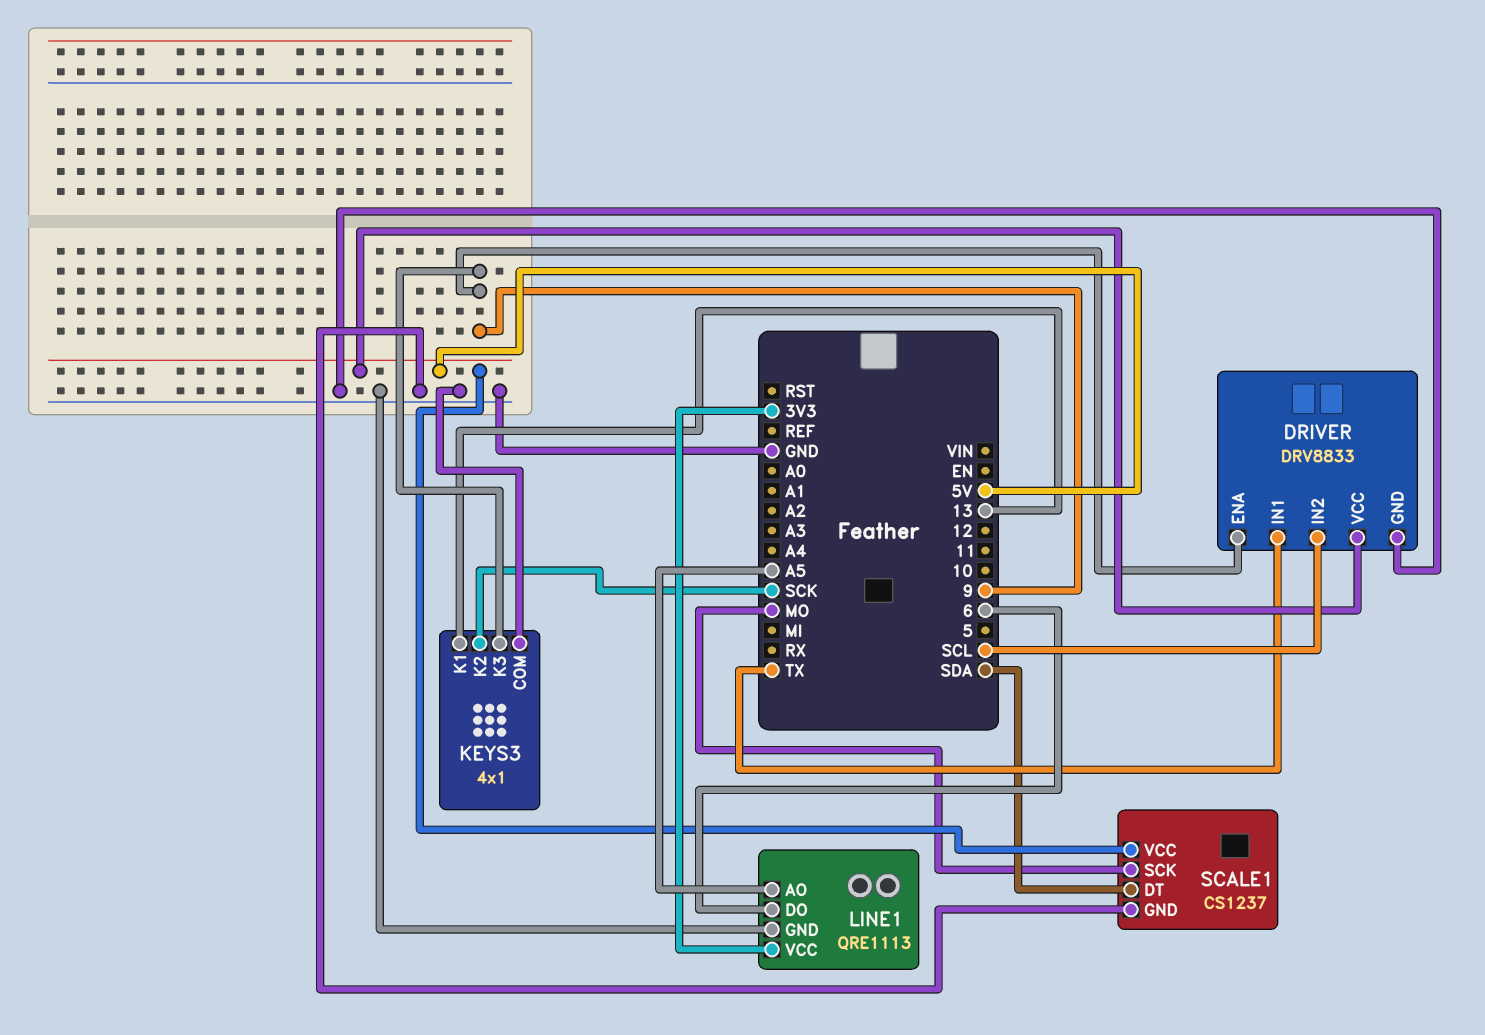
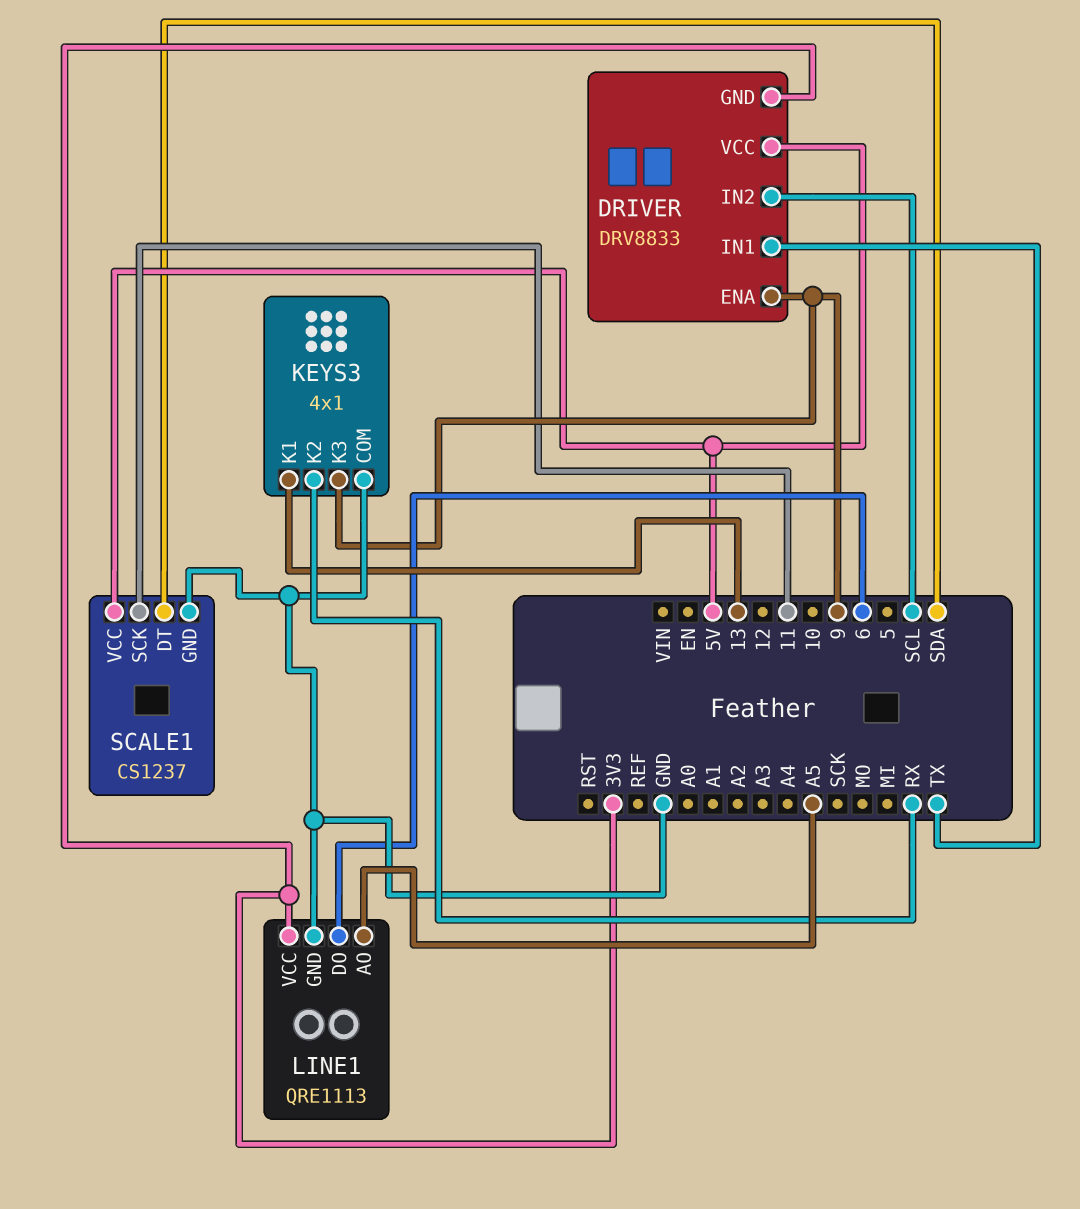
DRIVER pin GND: GND -> 3V3
KEYS3 pin K2: SCK -> RX
SCALE1 pin SCK: MO -> 11

